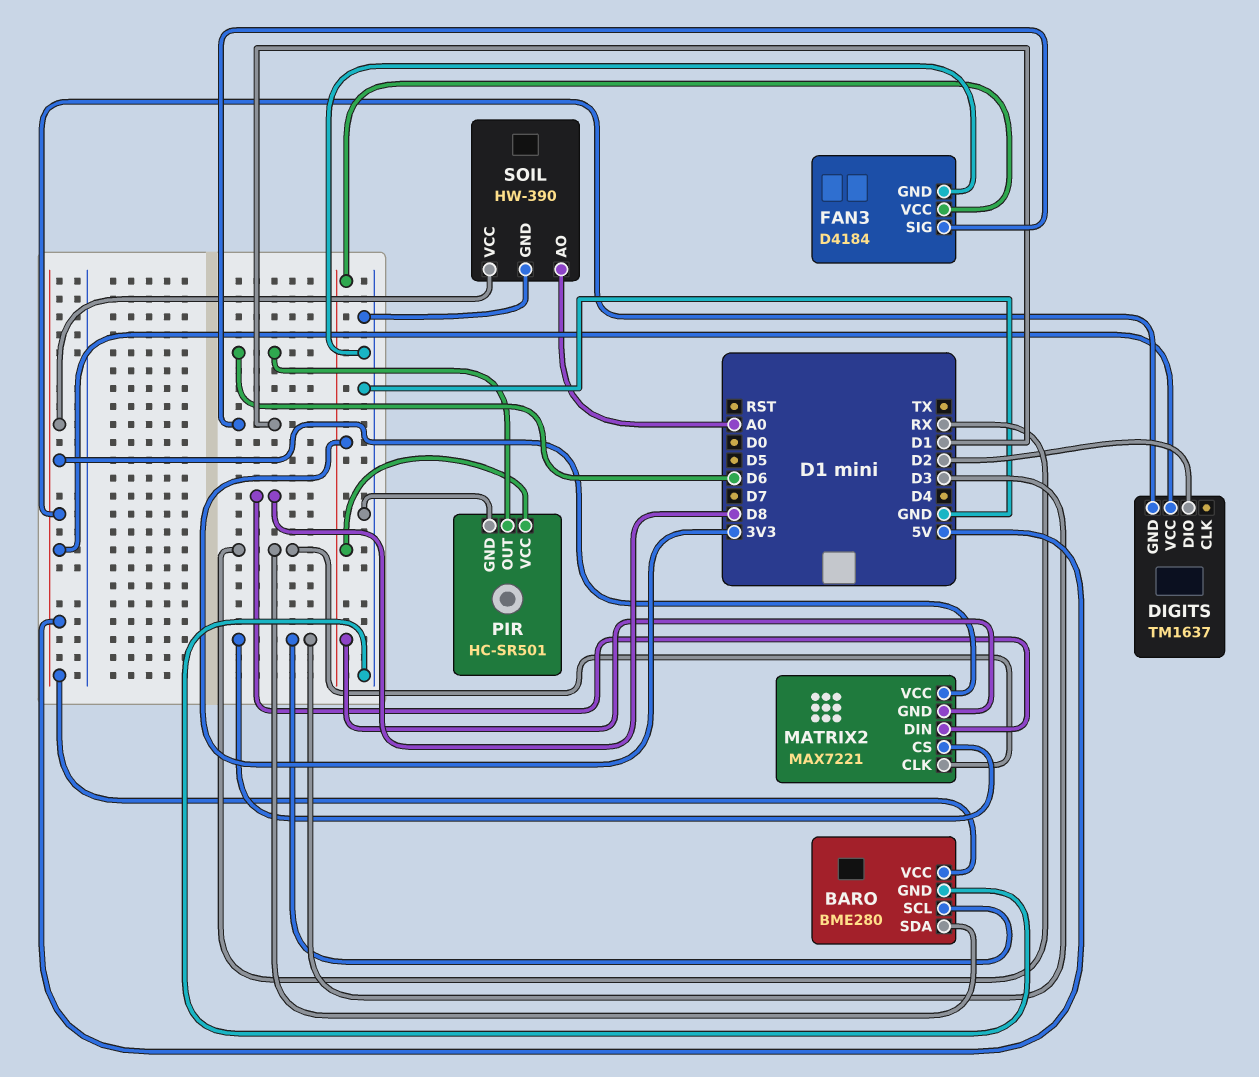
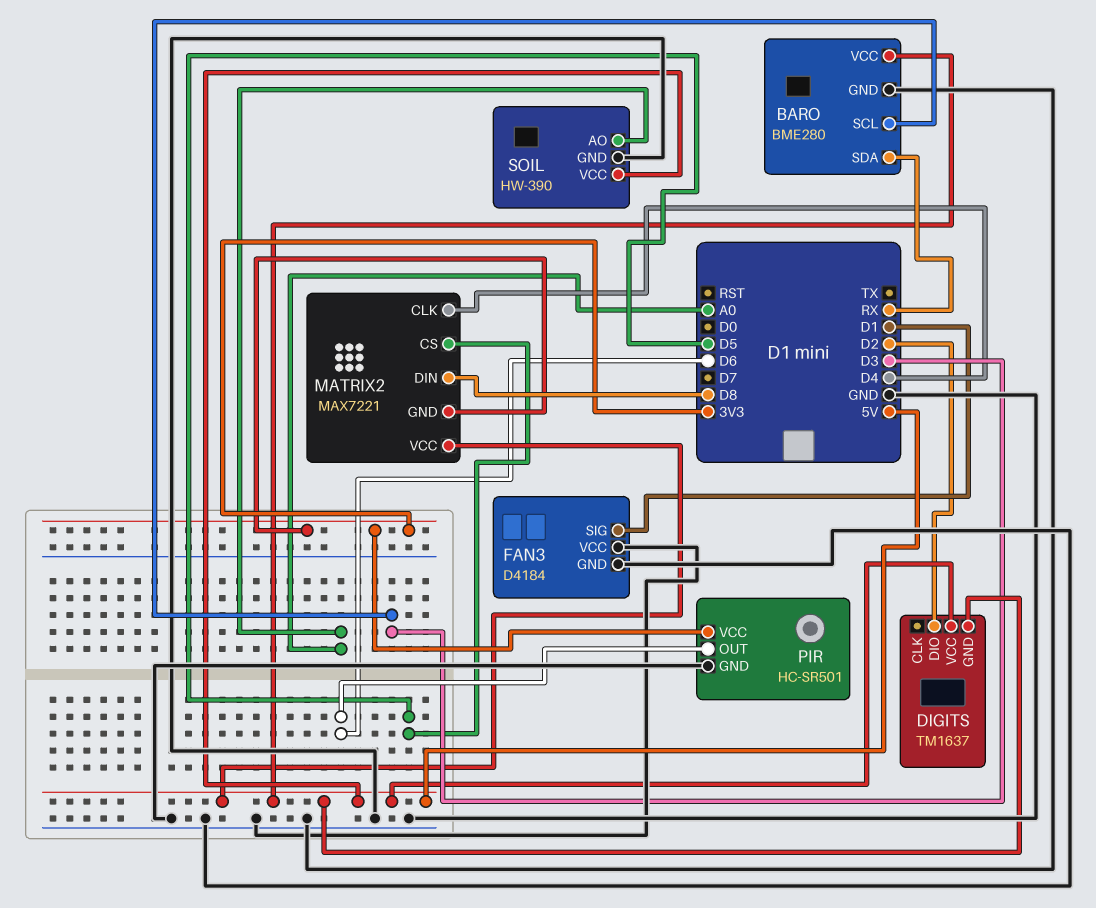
FAN3 pin VCC: 3V3 -> GND
MATRIX2 pin CLK: RX -> D4
MATRIX2 pin CS: D3 -> D5

